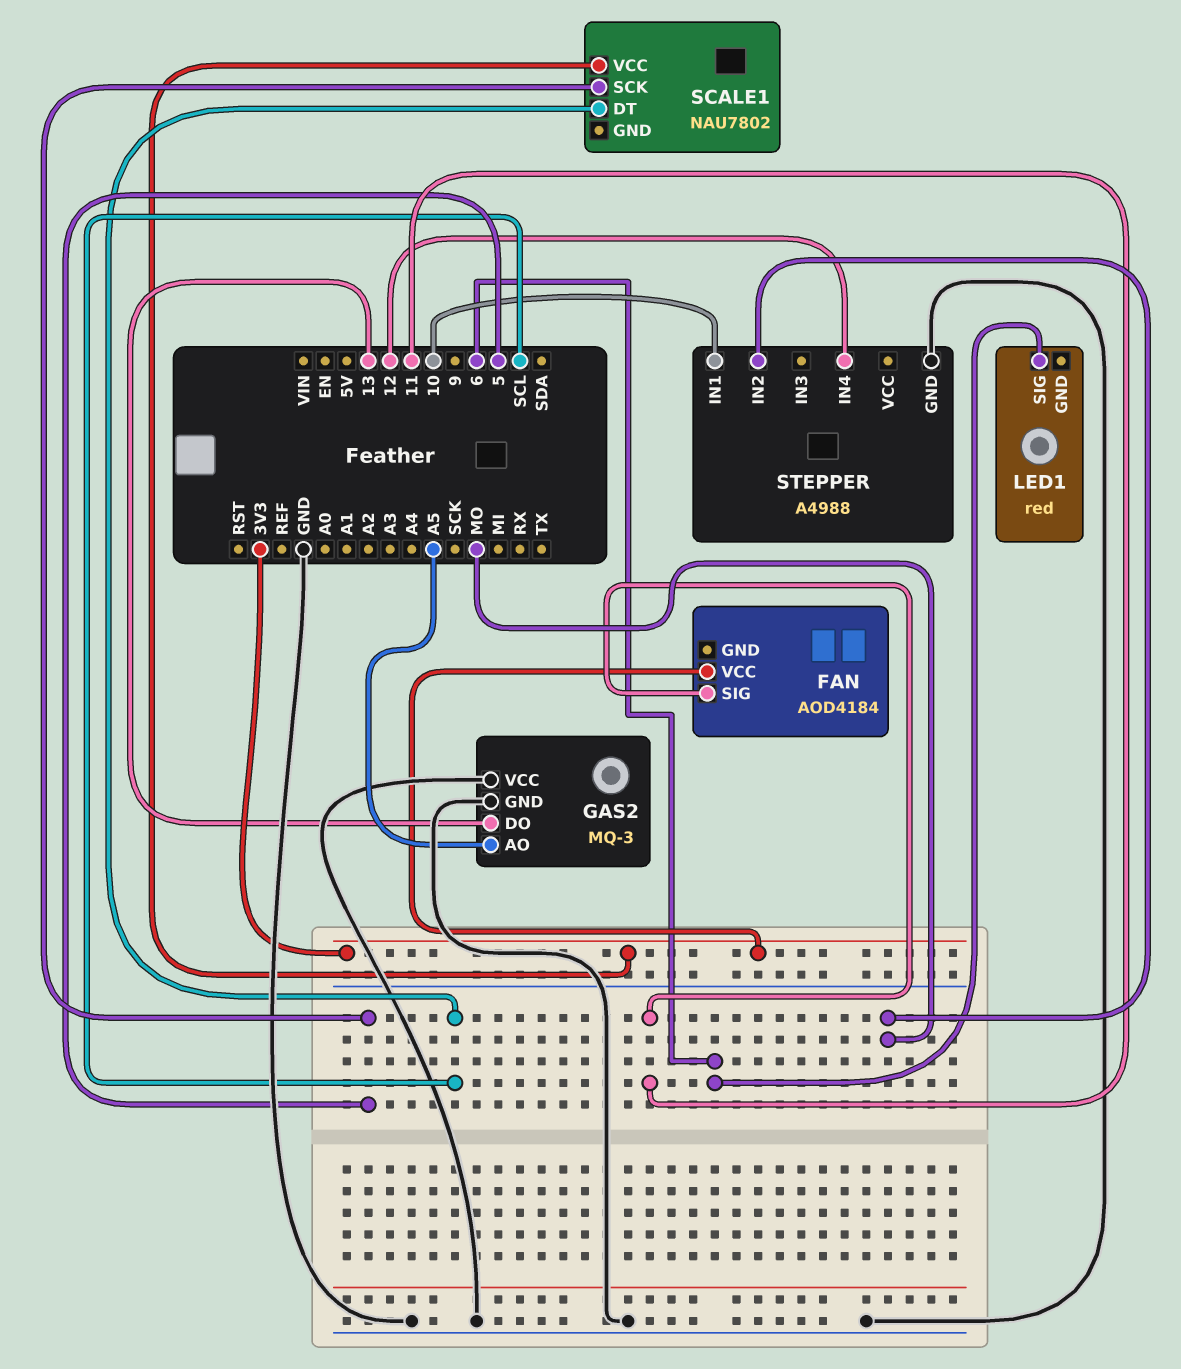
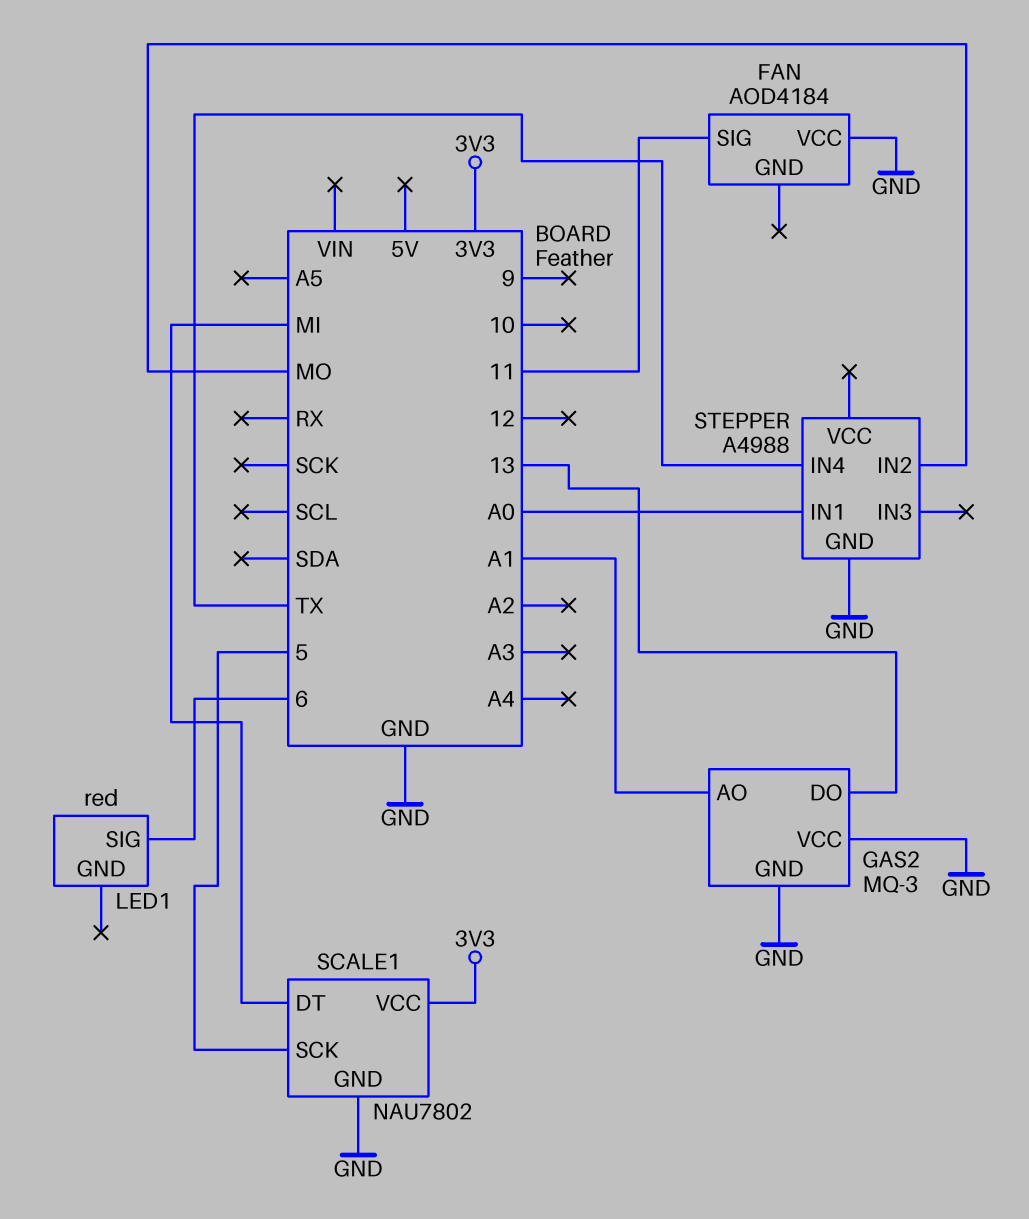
FAN pin VCC: 3V3 -> GND
GAS2 pin AO: A5 -> A1
SCALE1 pin DT: SCL -> MI
SCALE1 pin GND: none -> GND
STEPPER pin IN1: 10 -> A0
STEPPER pin IN4: 12 -> TX

